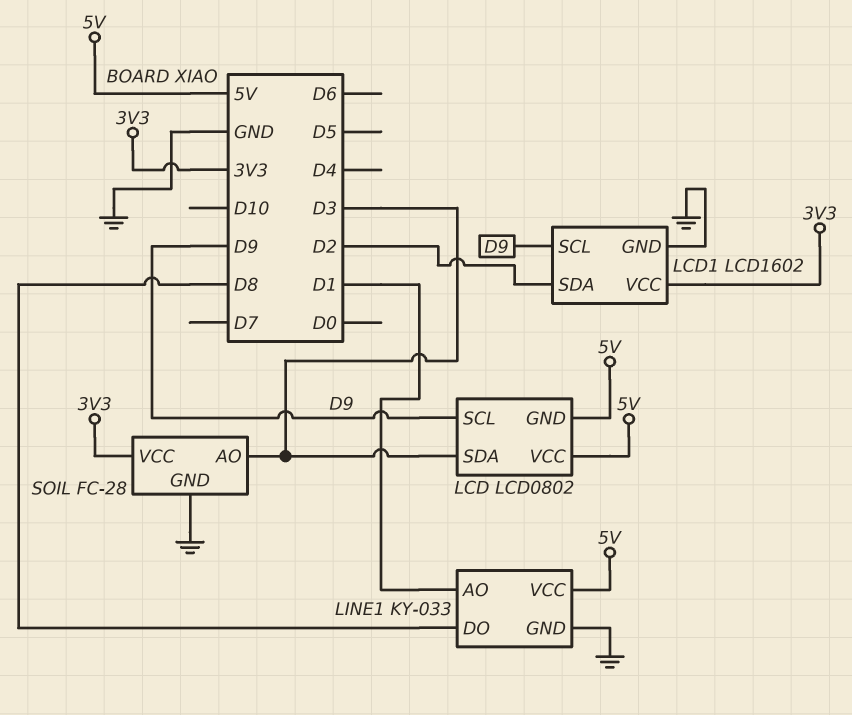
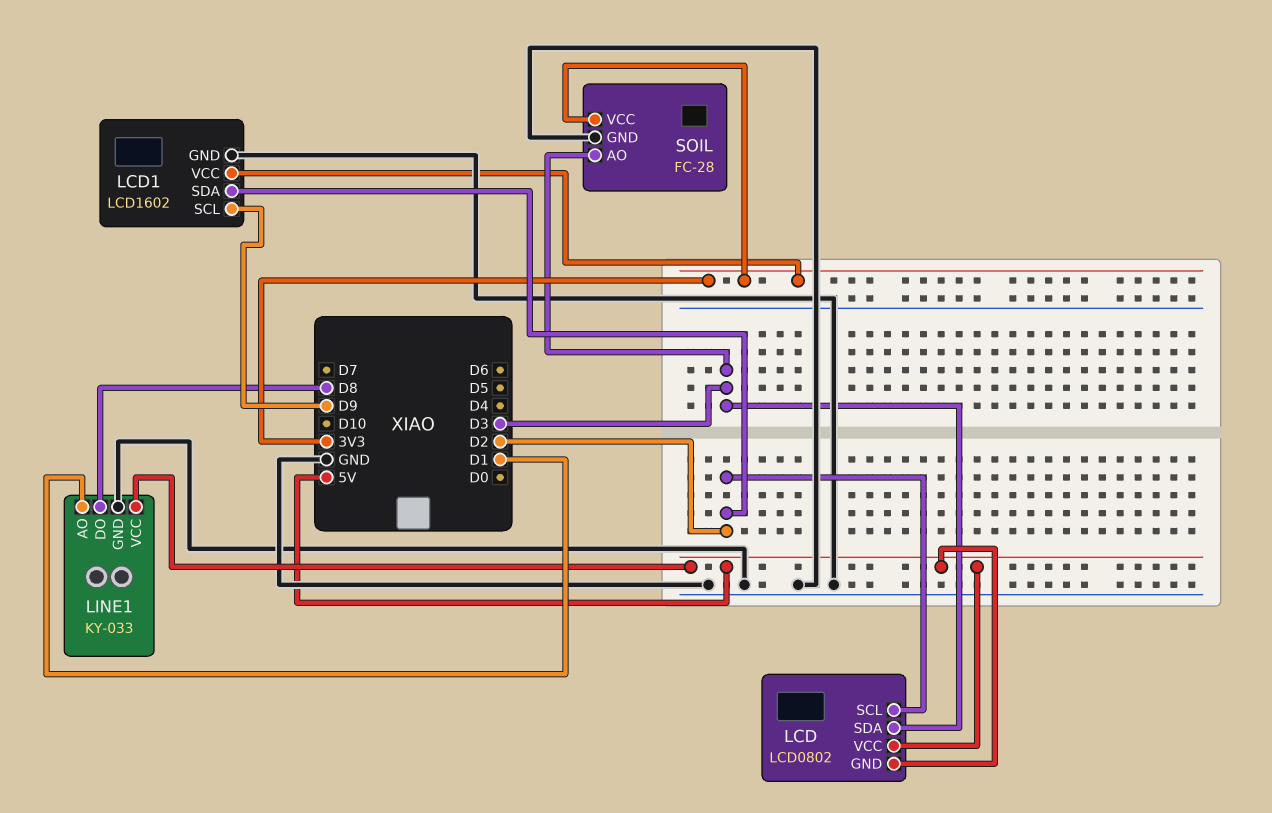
LCD pin SCL: D9 -> D2

